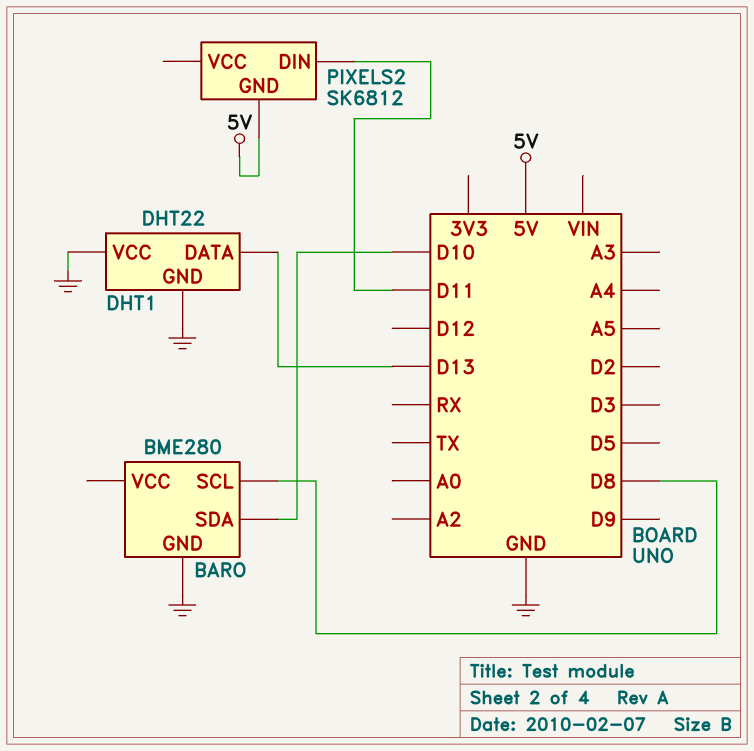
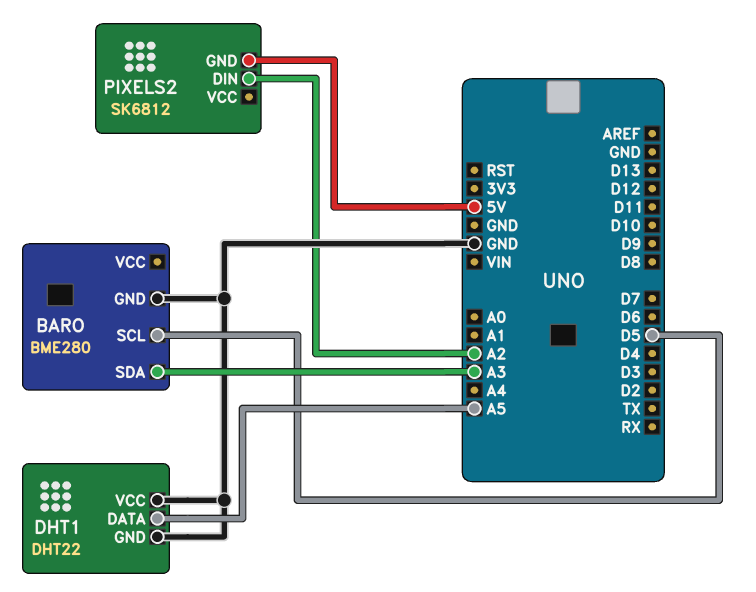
BARO pin SCL: D8 -> D5
BARO pin SDA: D10 -> A3
DHT1 pin DATA: D13 -> A5
PIXELS2 pin DIN: D11 -> A2

